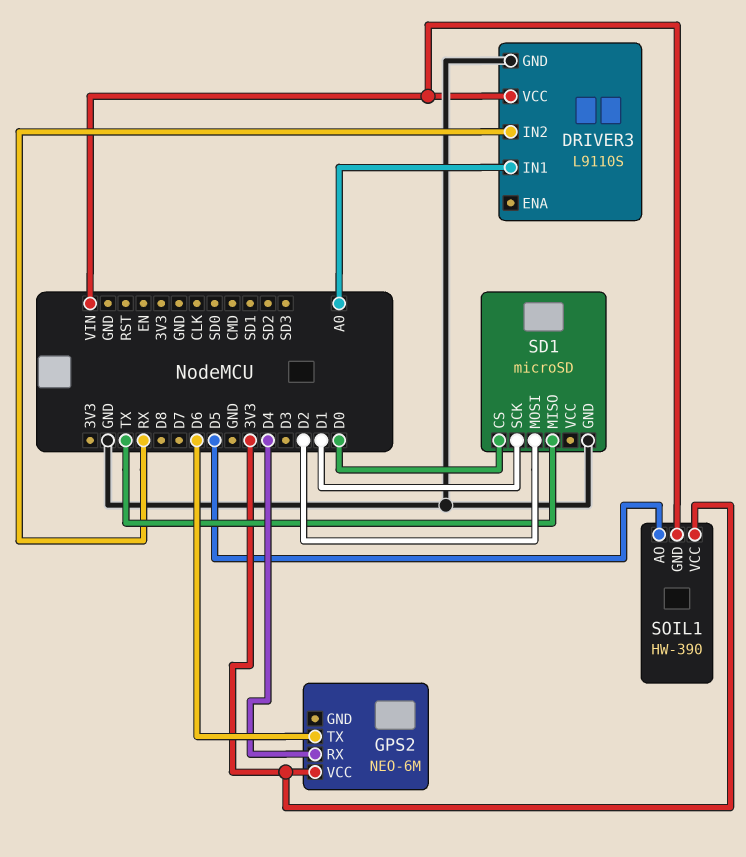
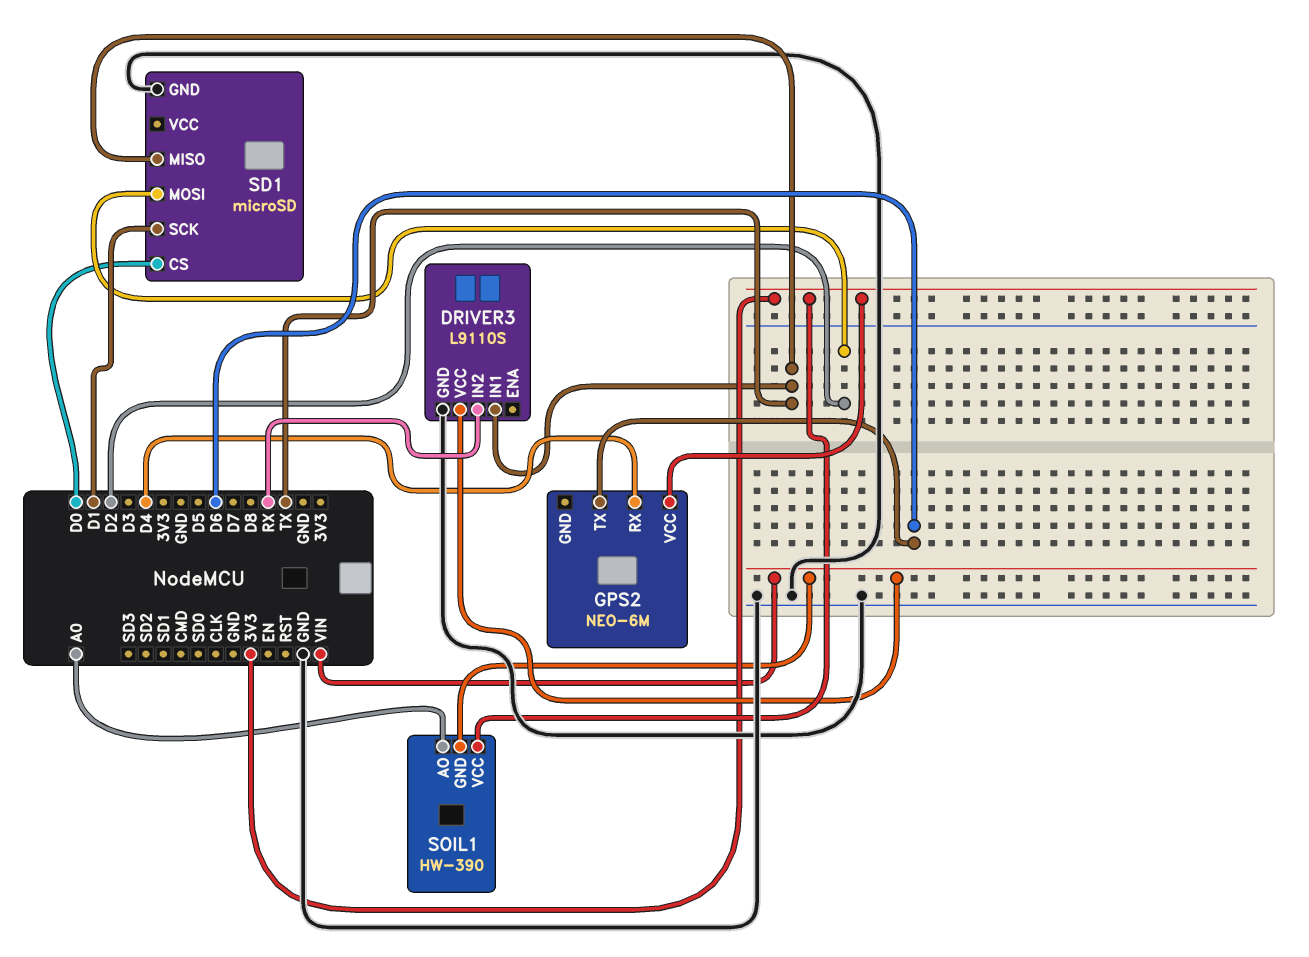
DRIVER3 pin IN1: A0 -> TX
SOIL1 pin AO: D5 -> A0

